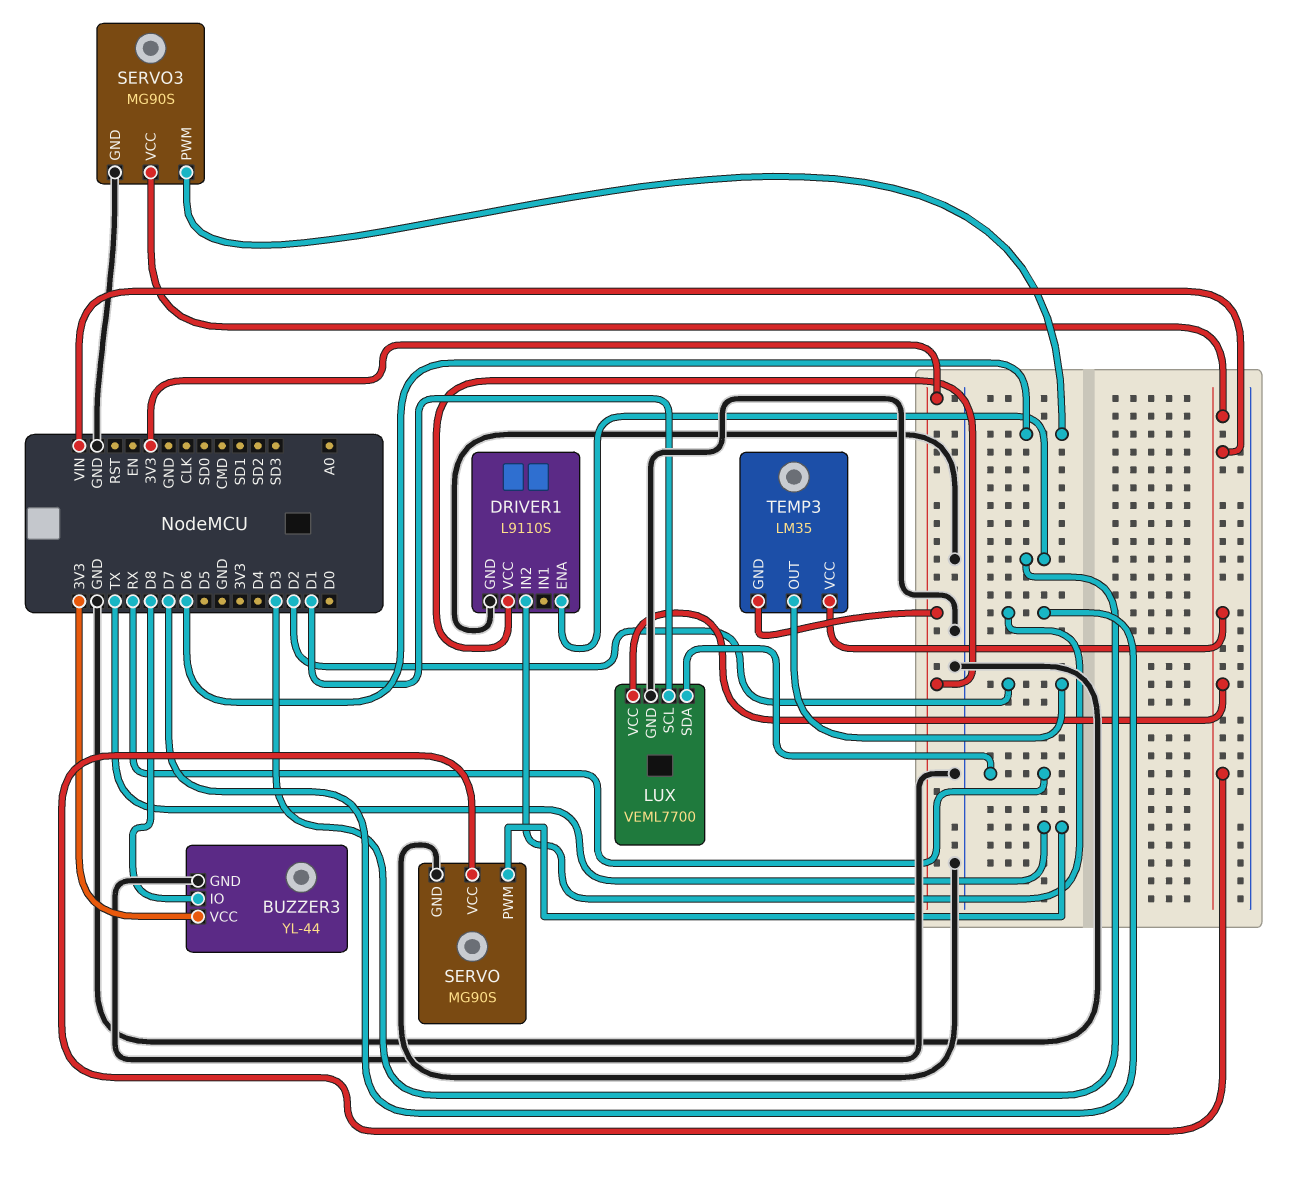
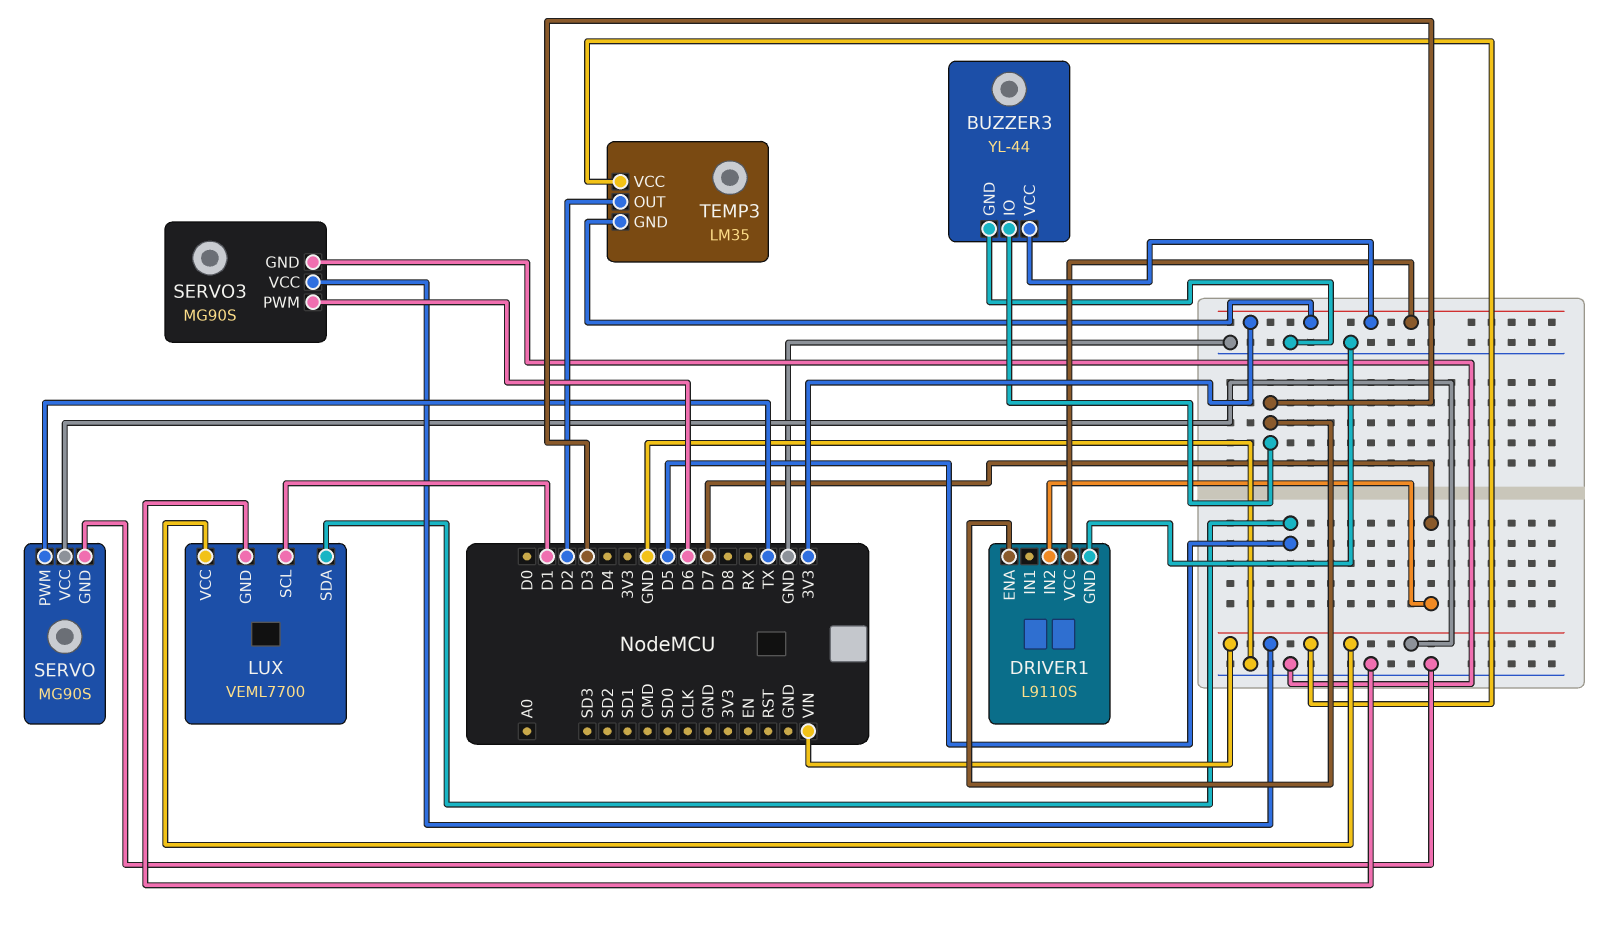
BUZZER3 pin IO: D8 -> D3
LUX pin SDA: RX -> D5

